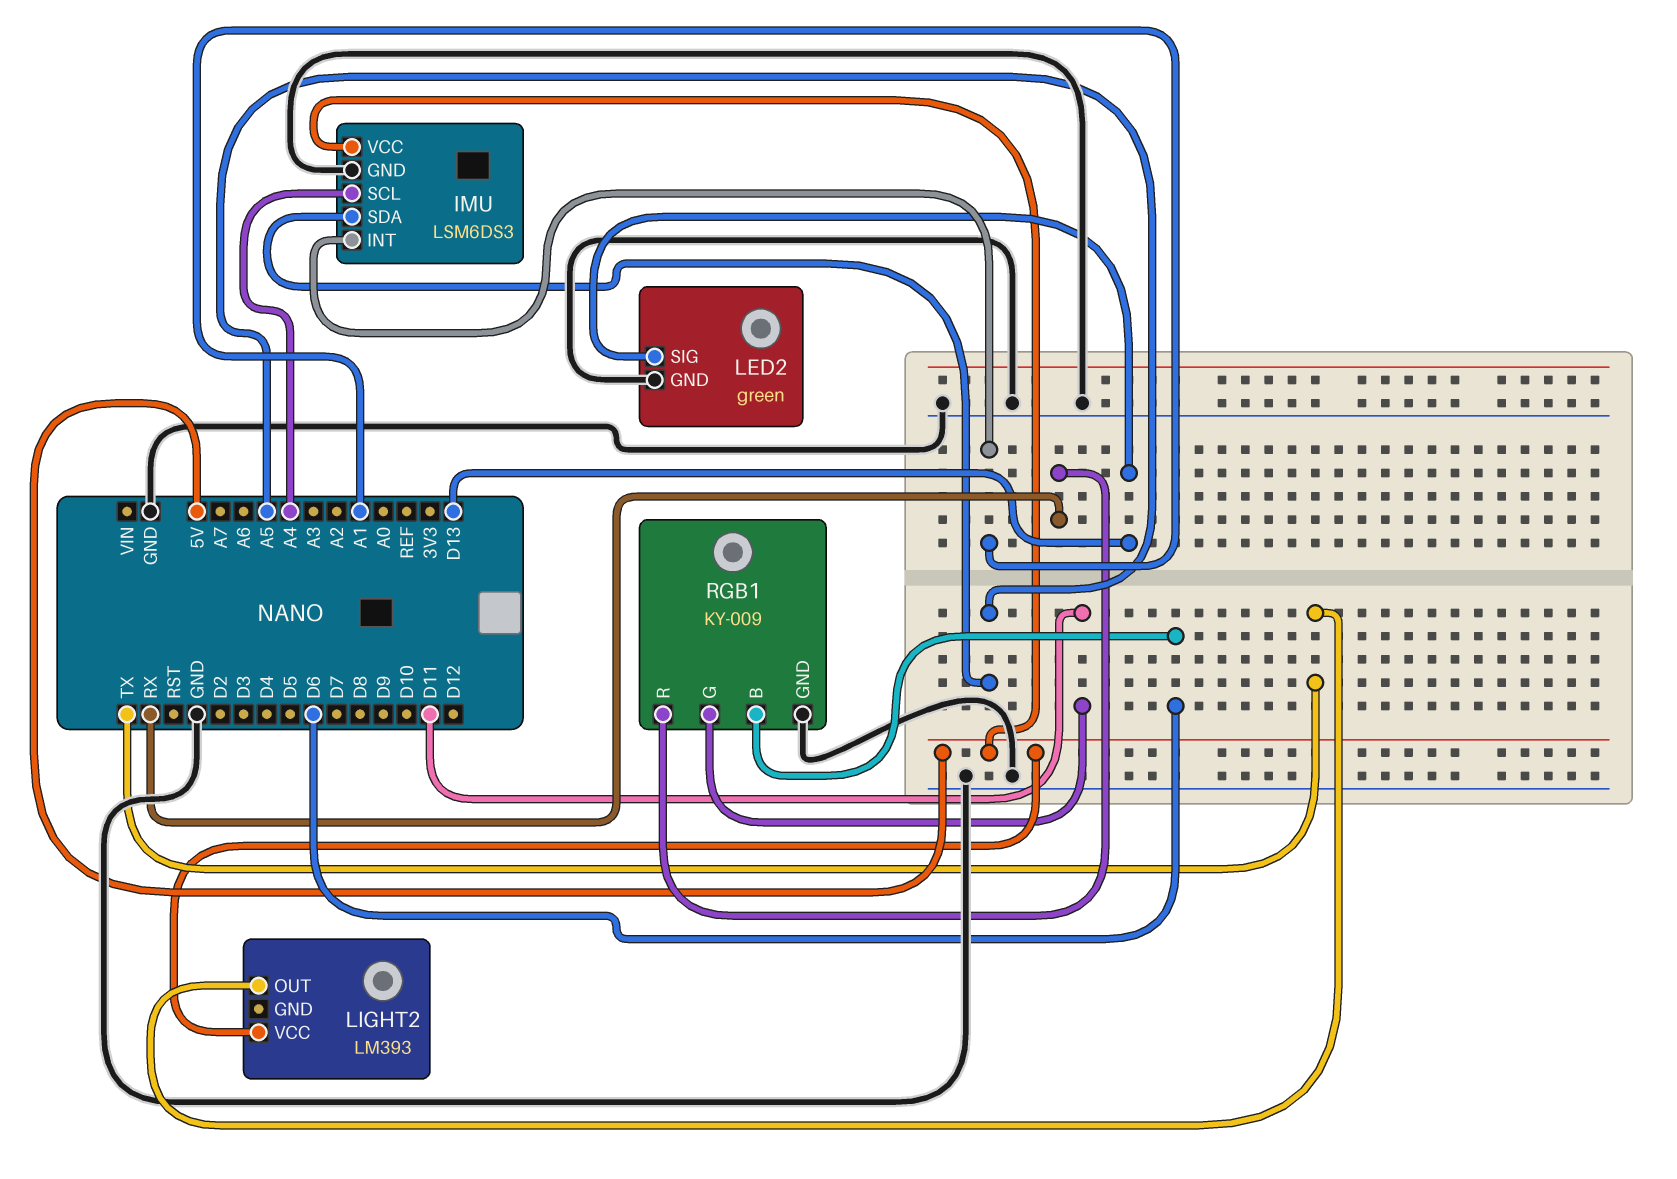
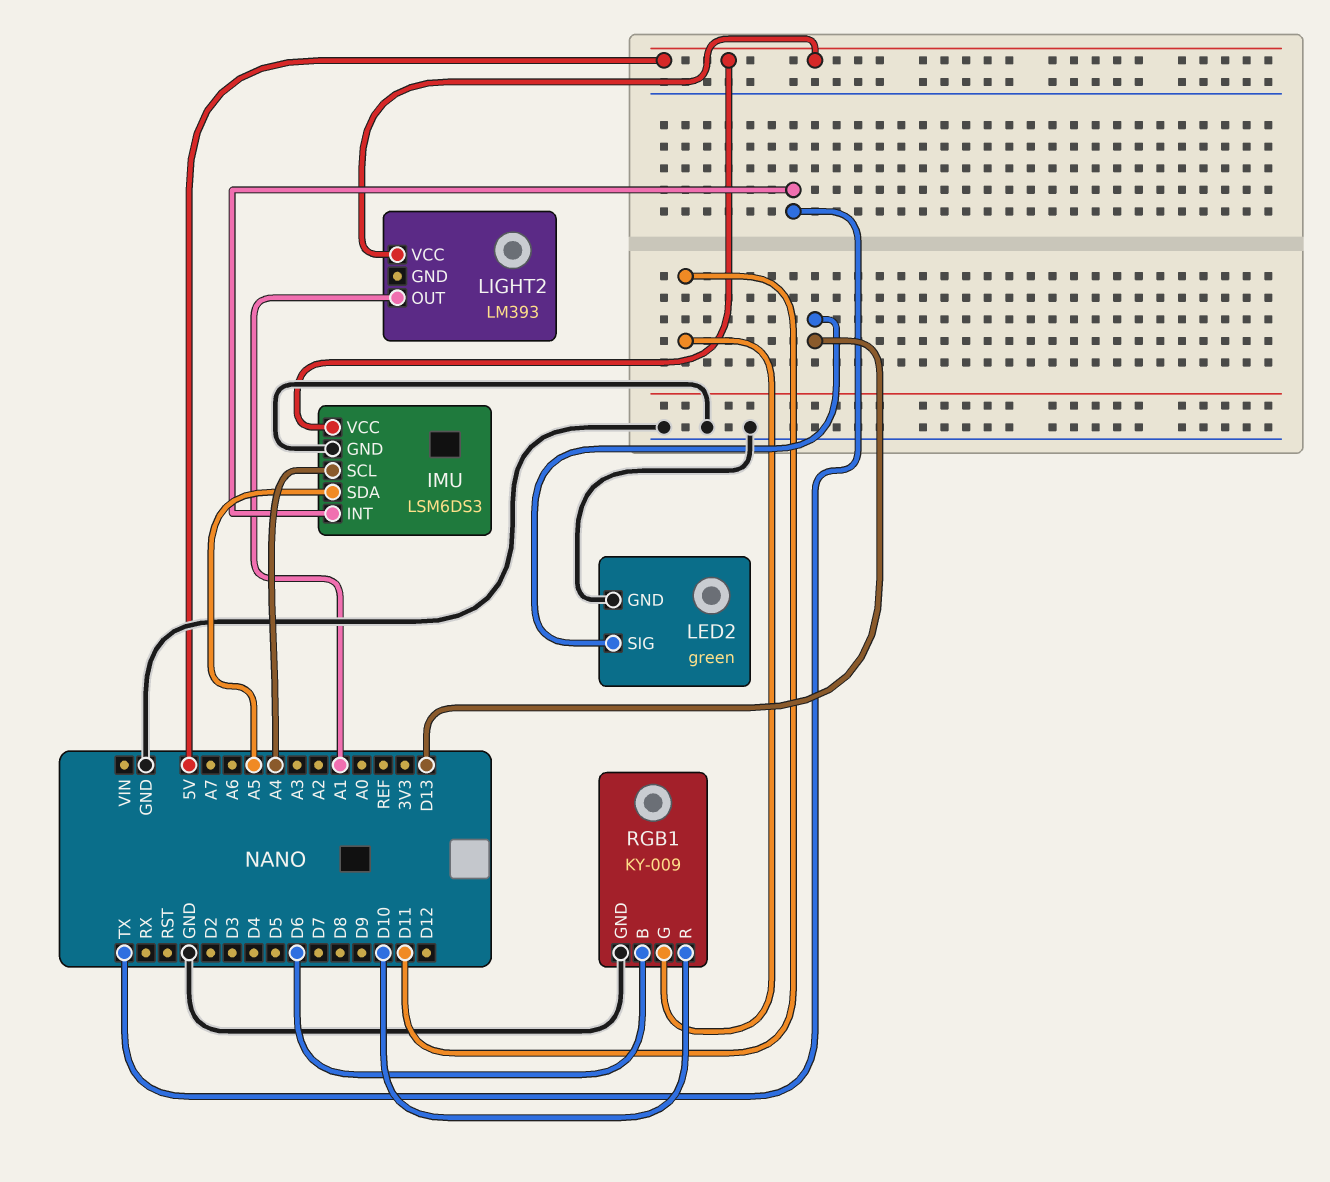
IMU pin INT: A1 -> TX
LIGHT2 pin OUT: TX -> A1
RGB1 pin R: RX -> D10

